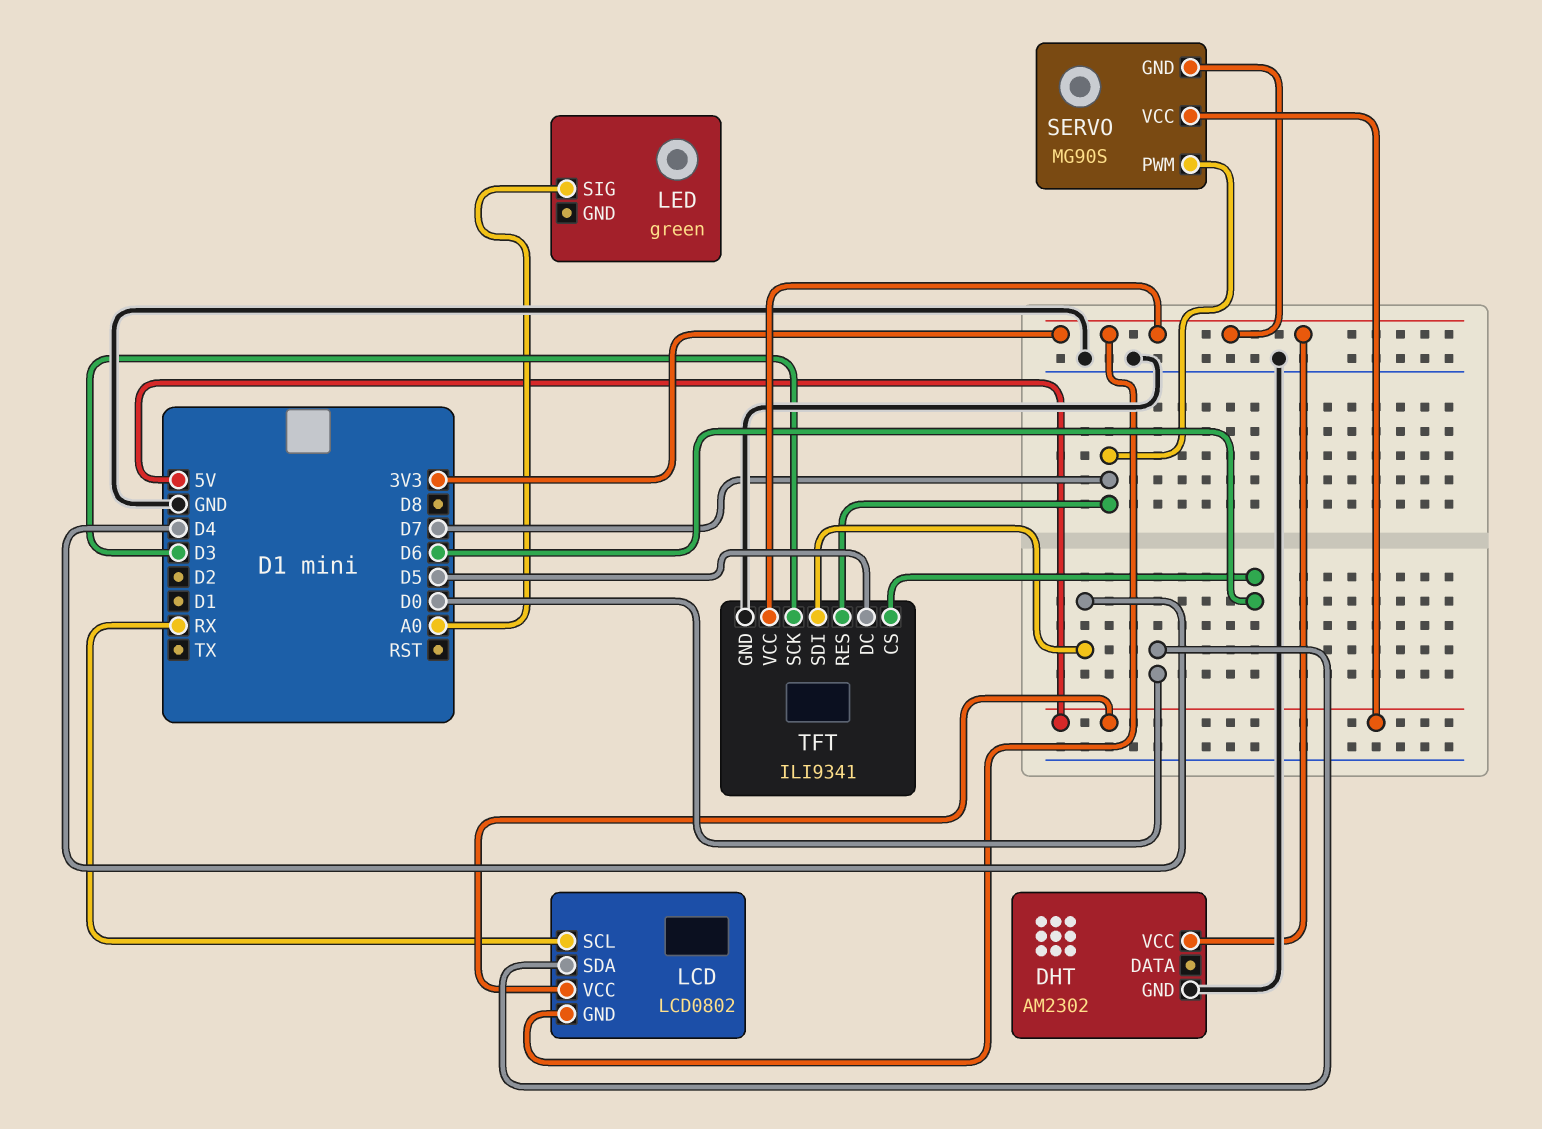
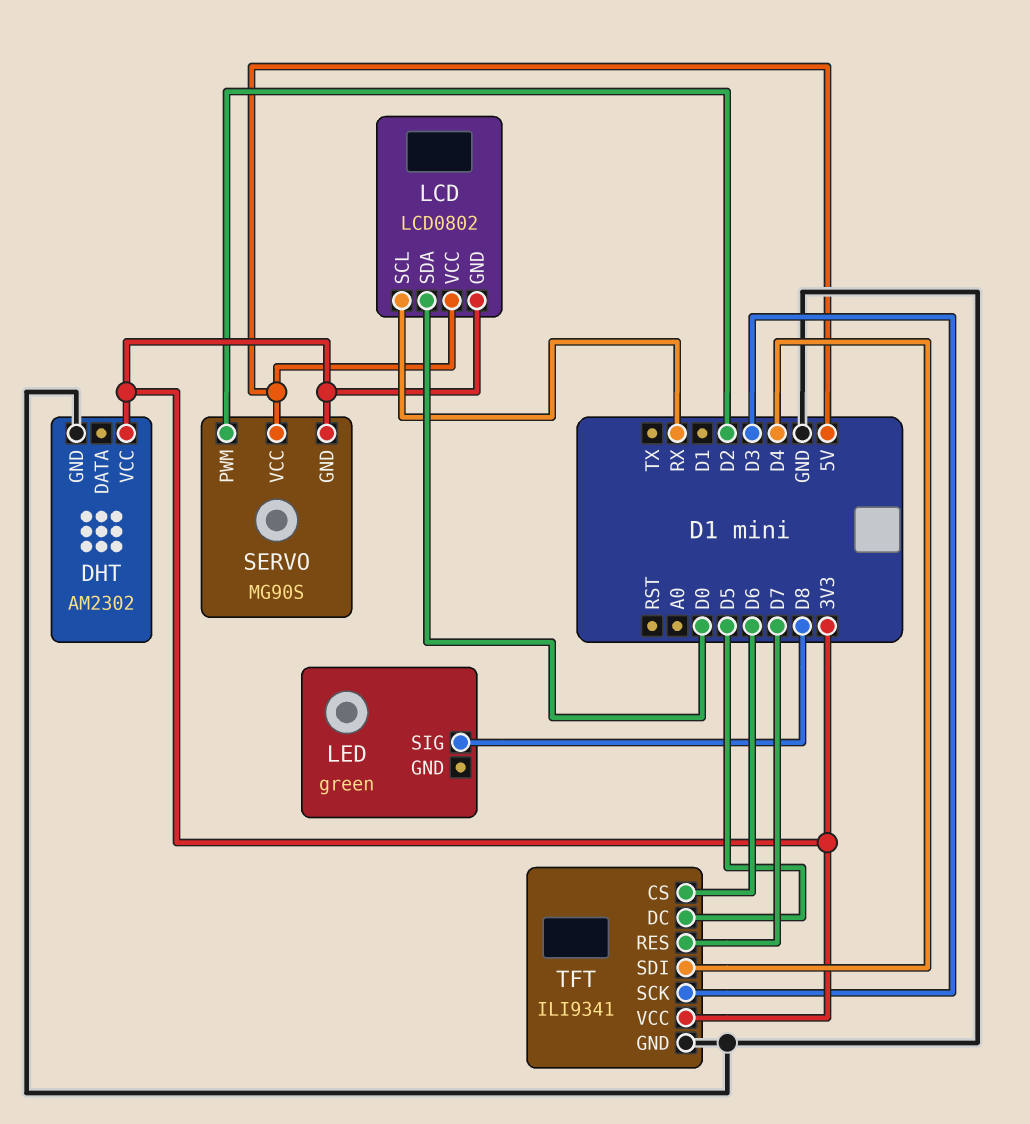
LED pin SIG: A0 -> D8
SERVO pin PWM: D7 -> D2

